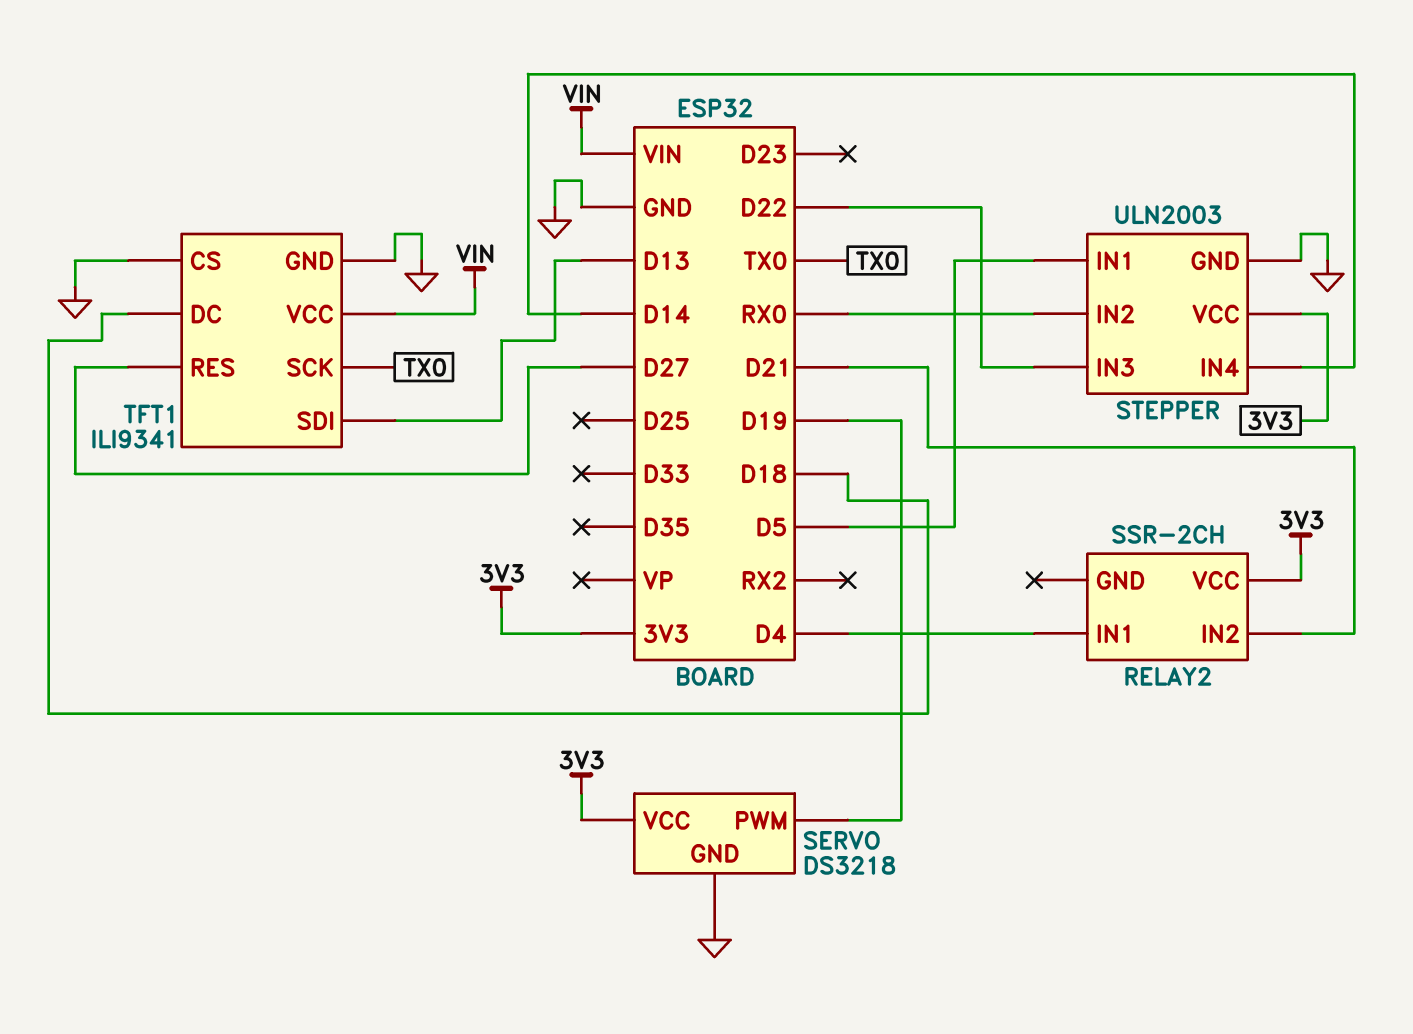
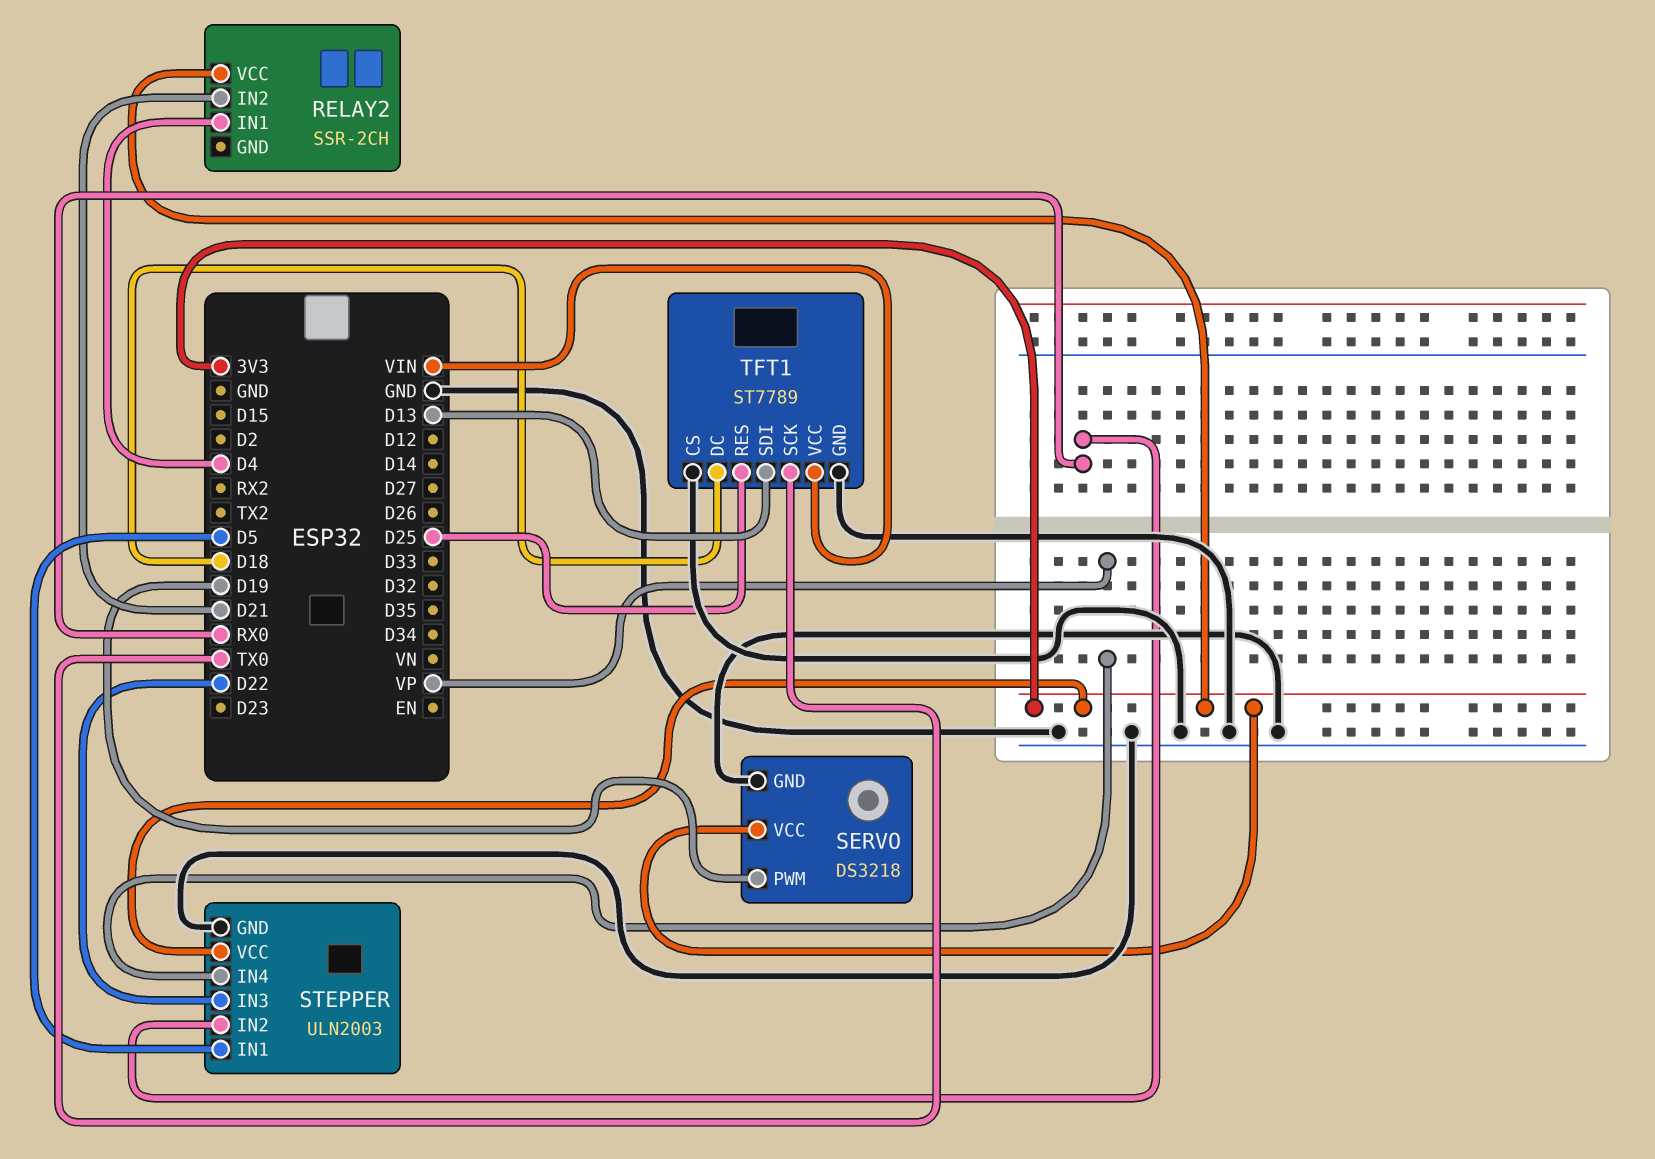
STEPPER pin IN4: D14 -> VP
TFT1: ILI9341 -> ST7789
TFT1 pin RES: D27 -> D25

